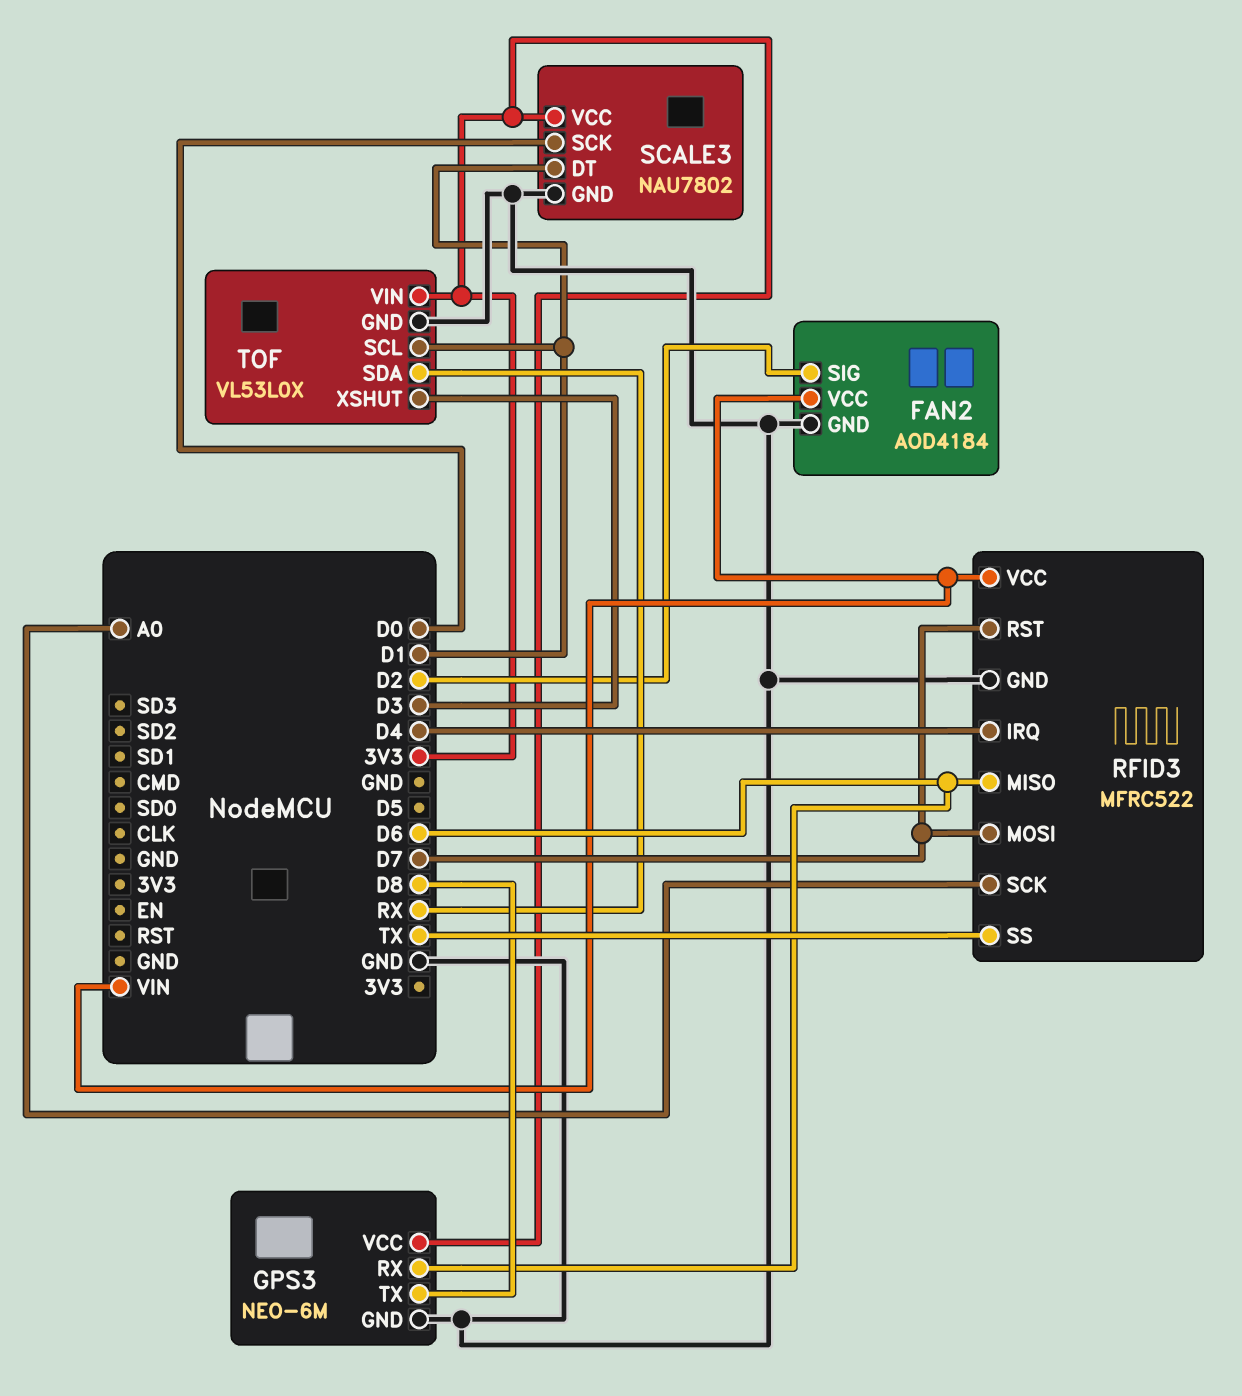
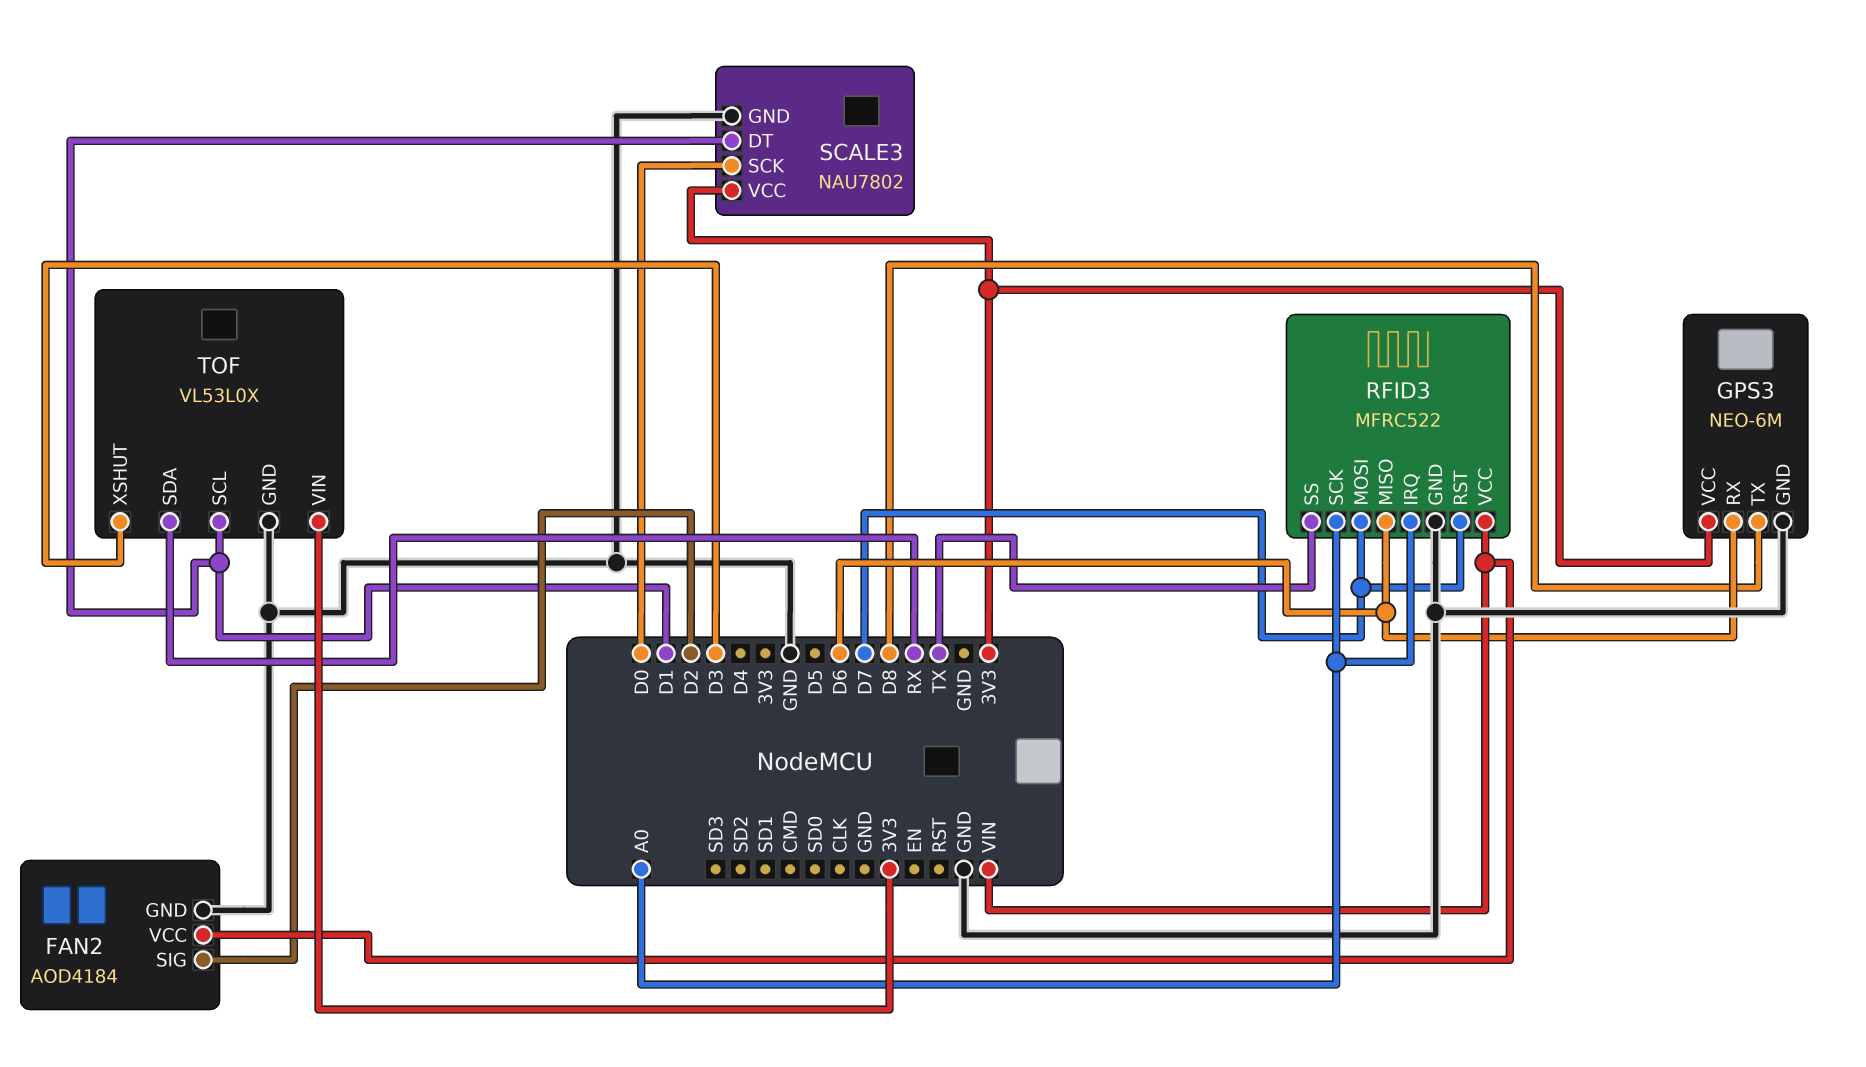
RFID3 pin IRQ: D4 -> A0

